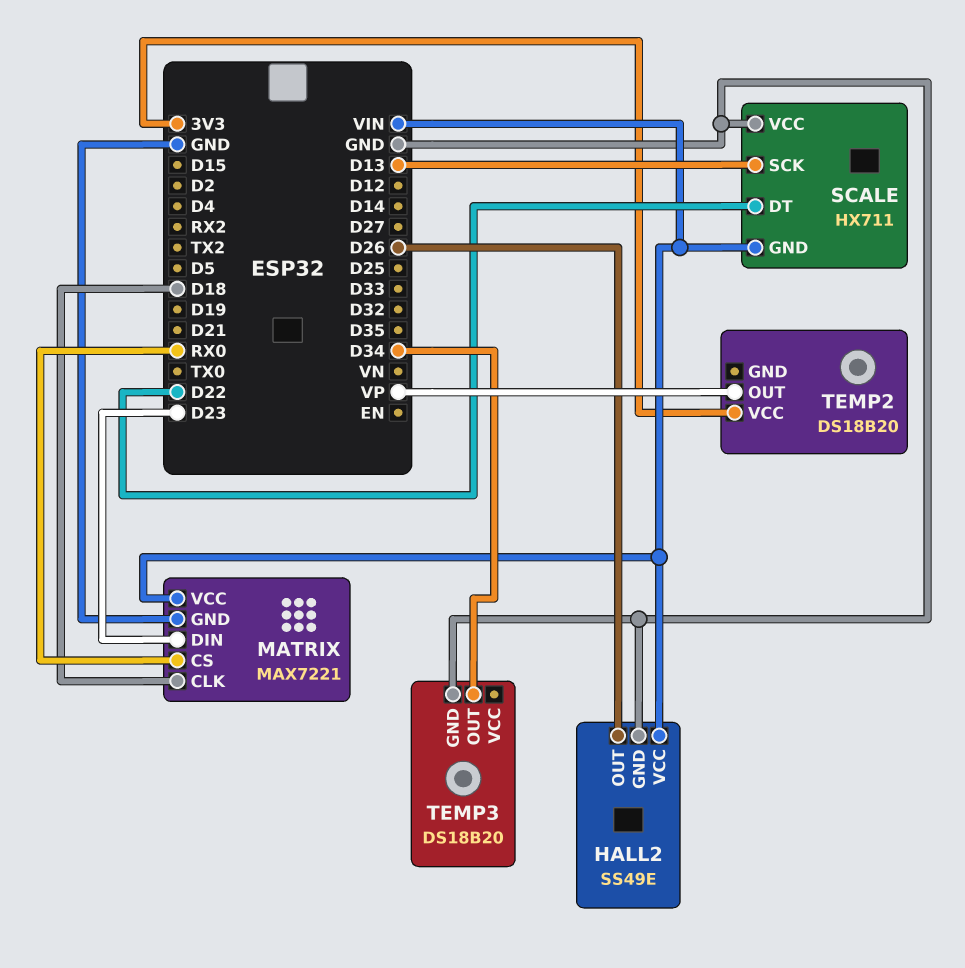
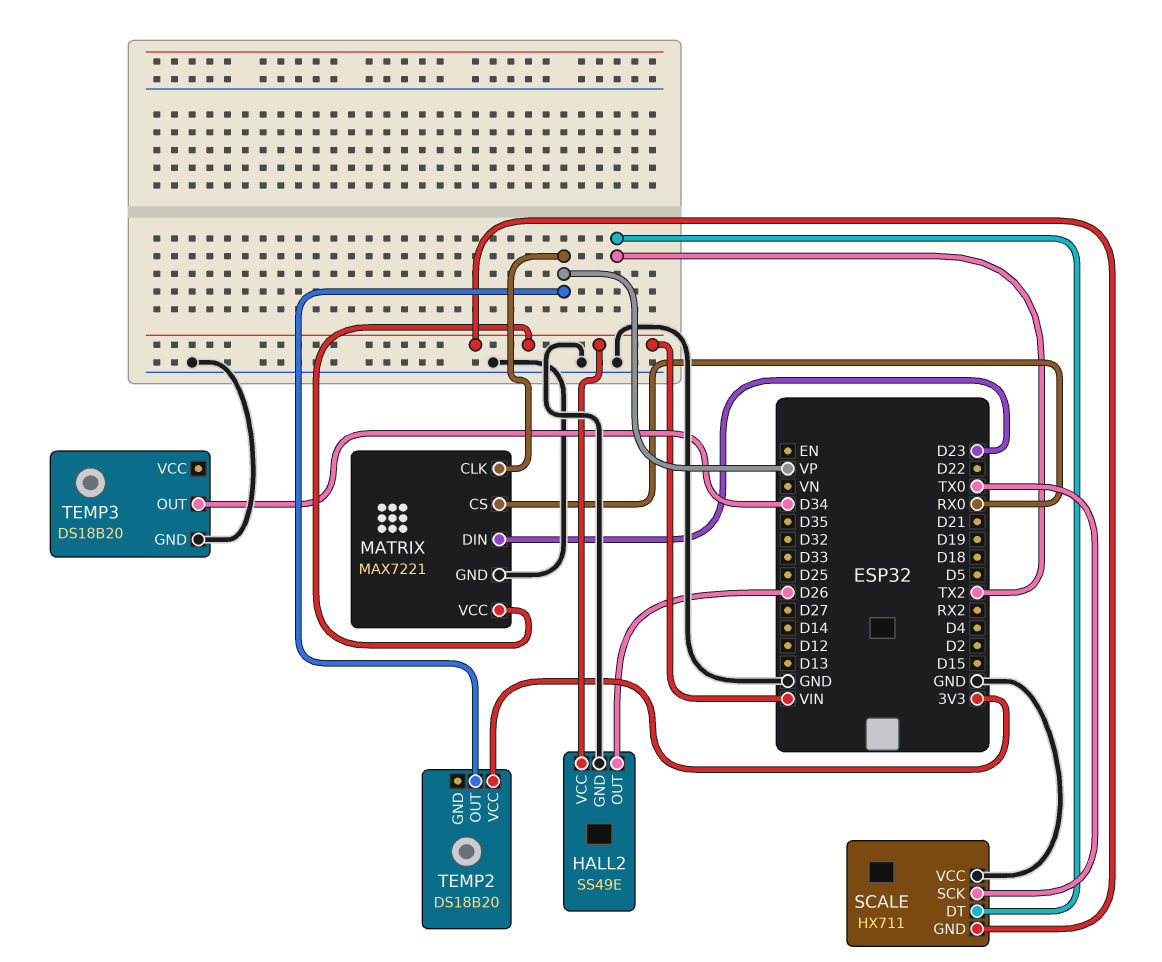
MATRIX pin CLK: D18 -> VP
SCALE pin DT: D22 -> TX2
SCALE pin SCK: D13 -> TX0

